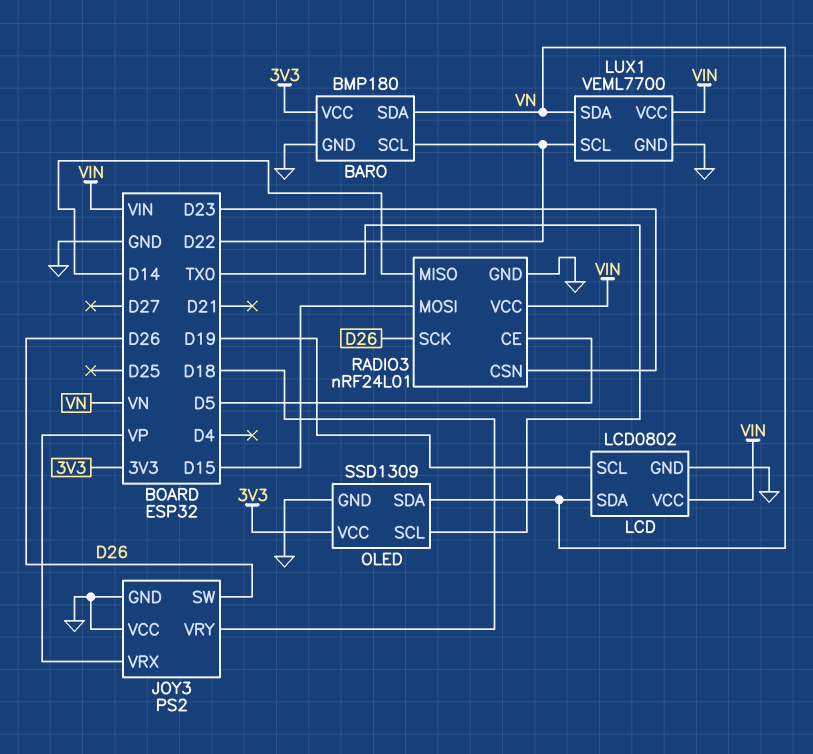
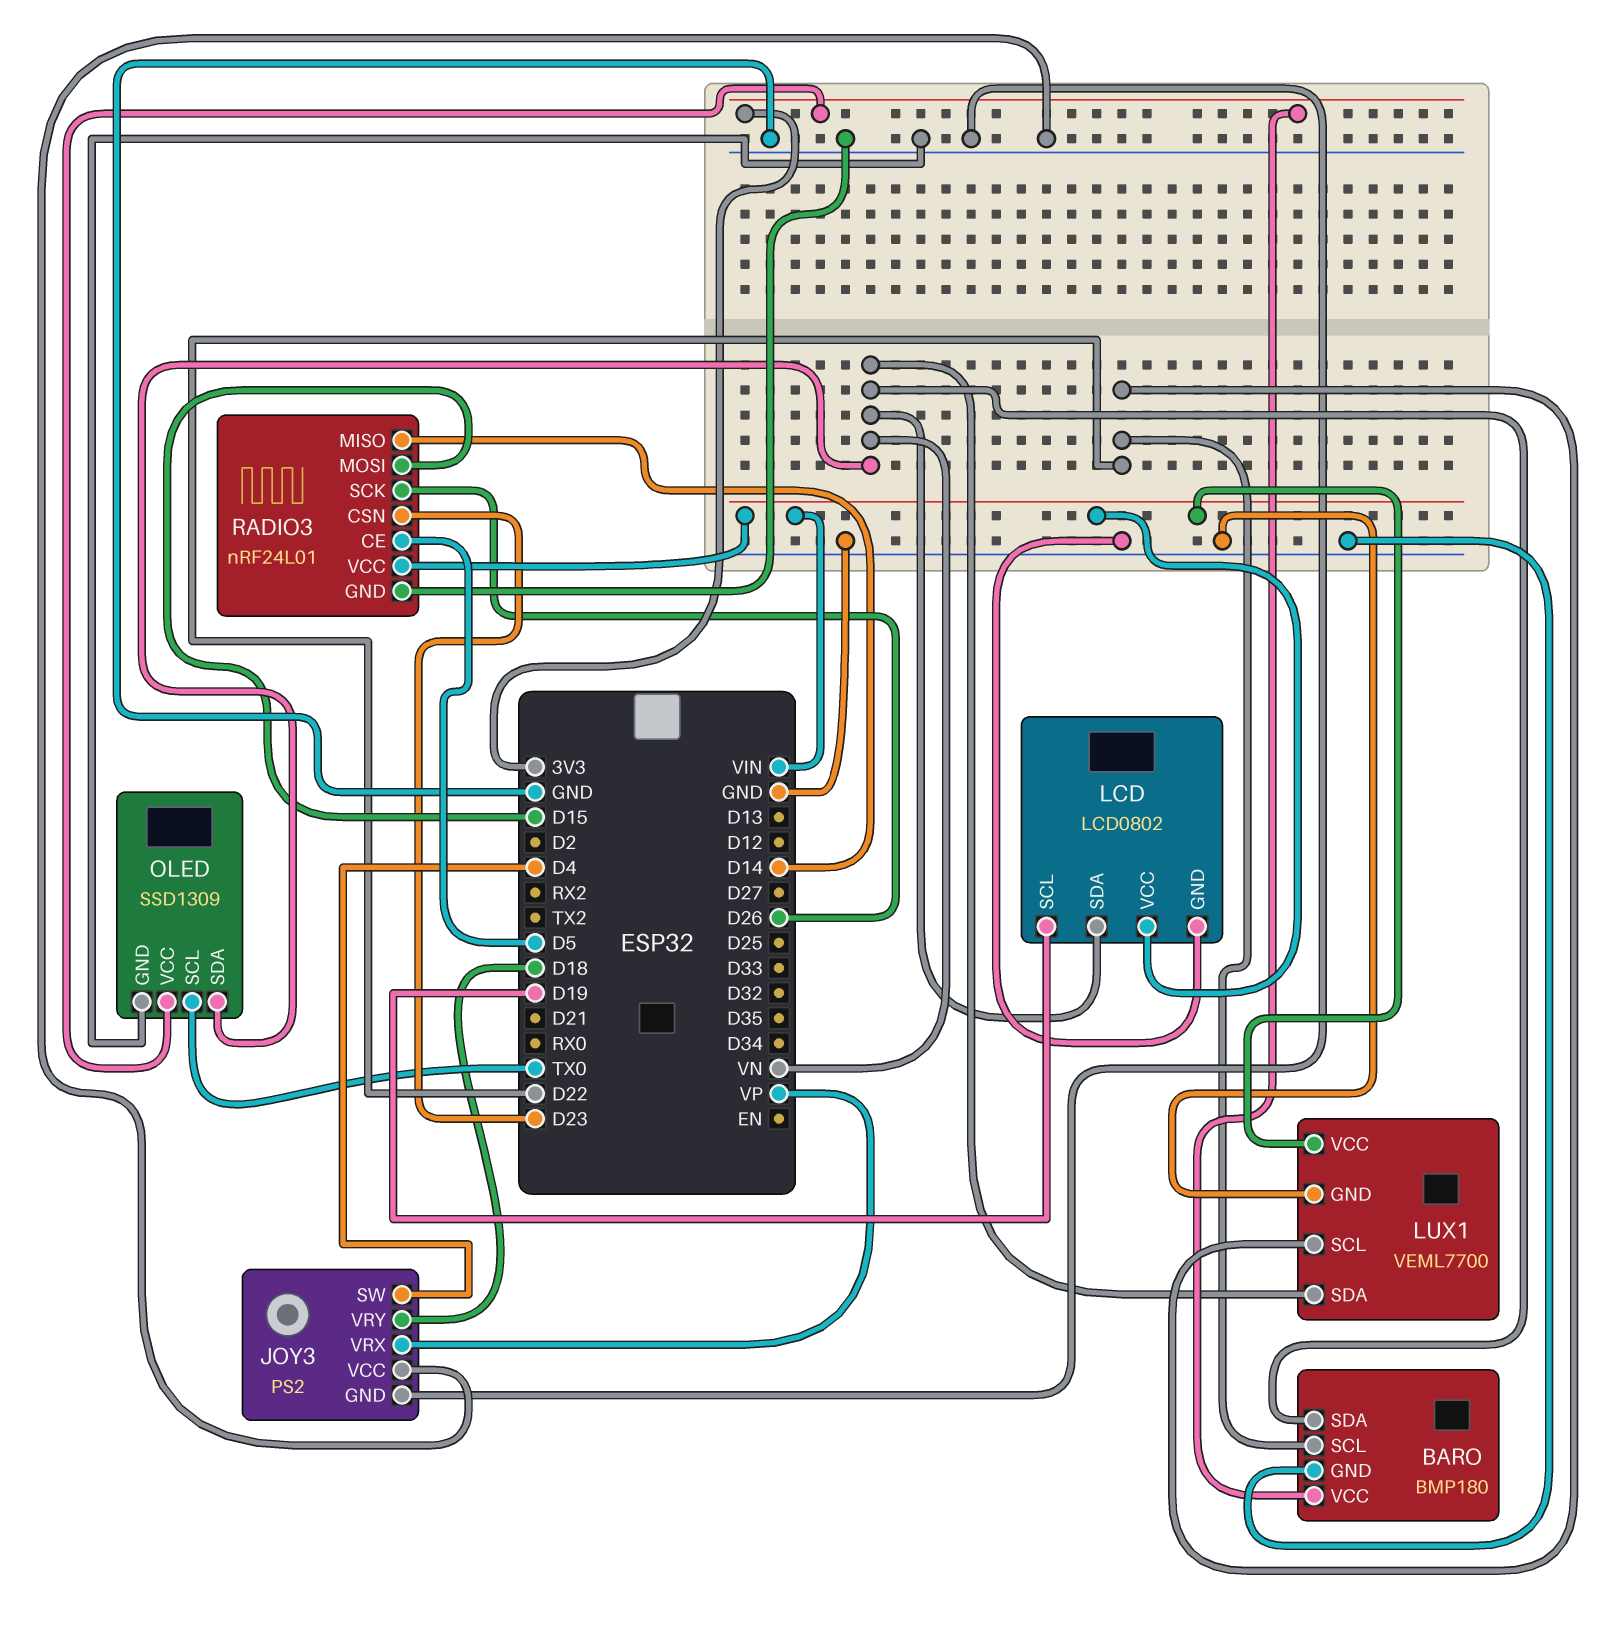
JOY3 pin SW: D26 -> D4

